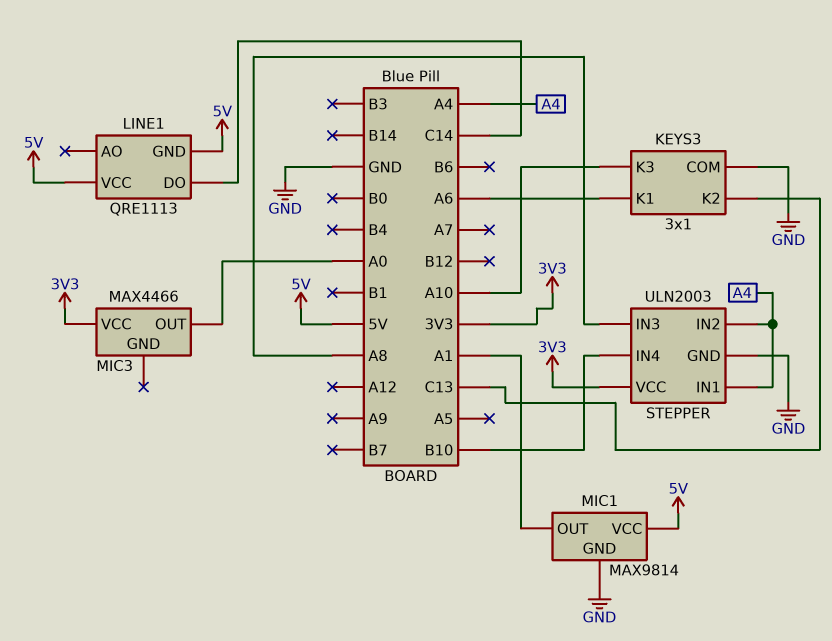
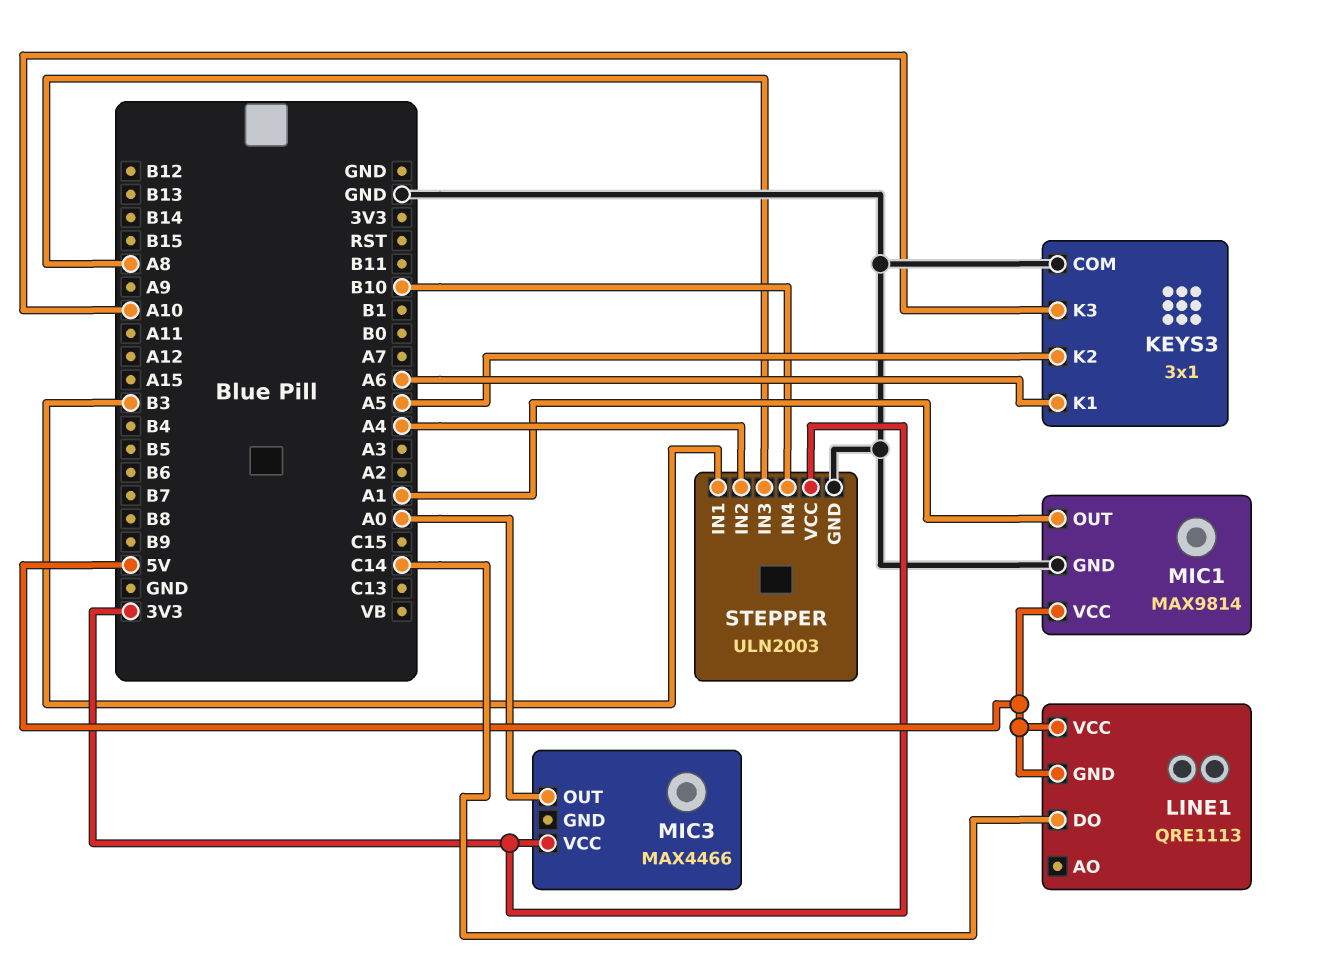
KEYS3 pin K2: C13 -> A5
STEPPER pin IN1: A4 -> B3

